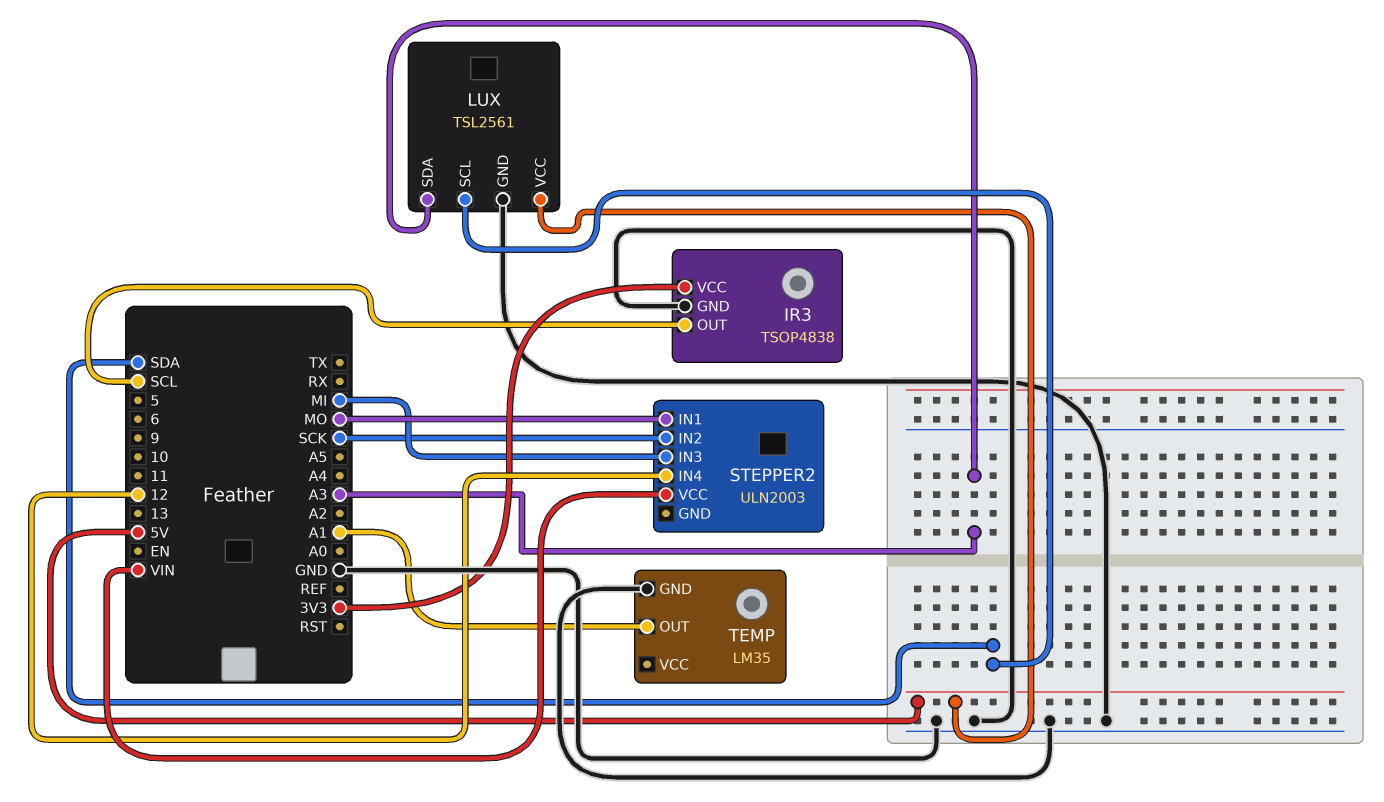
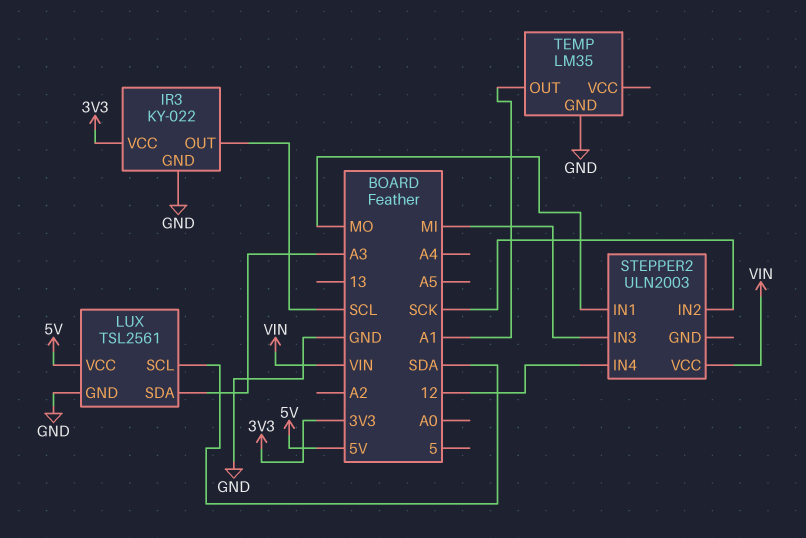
IR3: TSOP4838 -> KY-022

